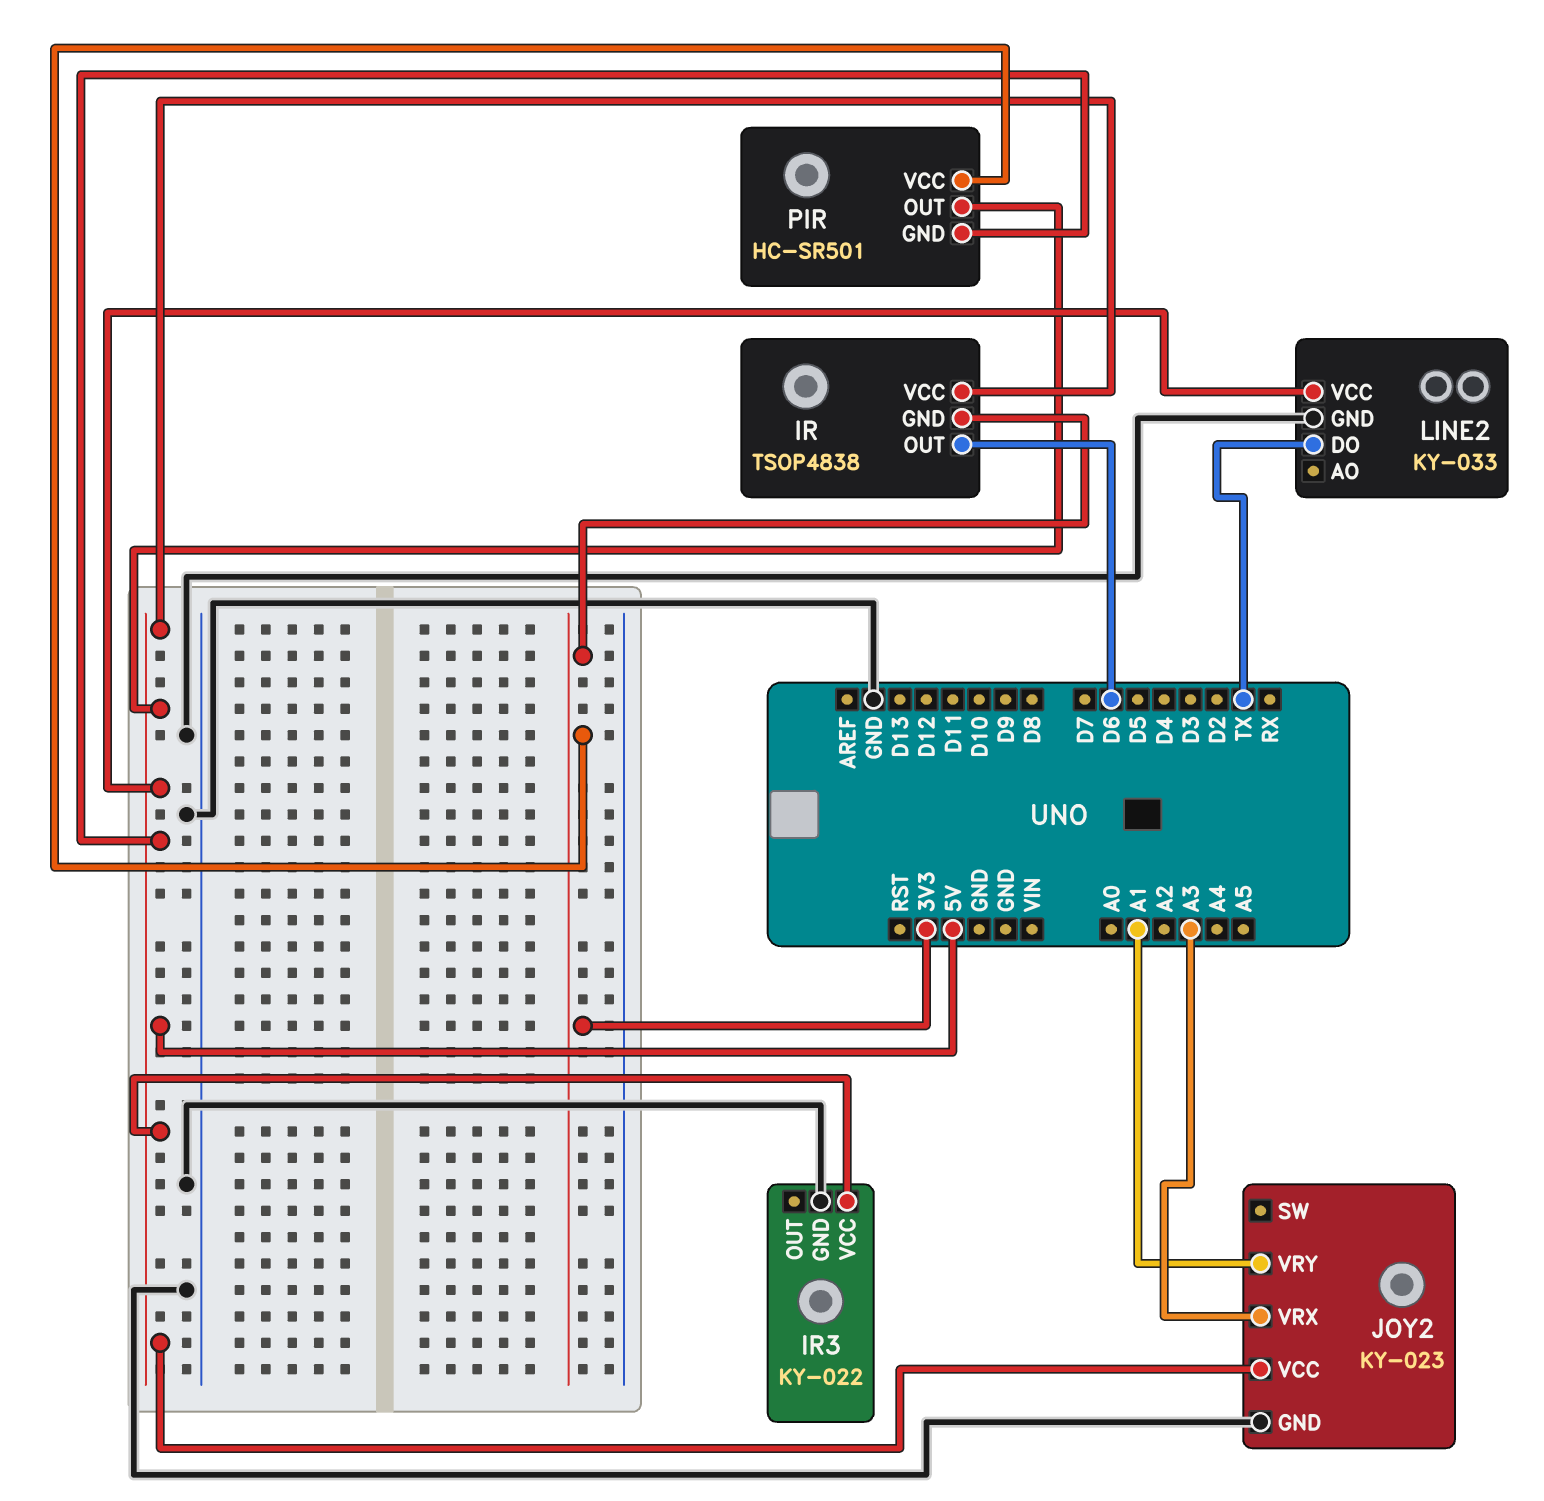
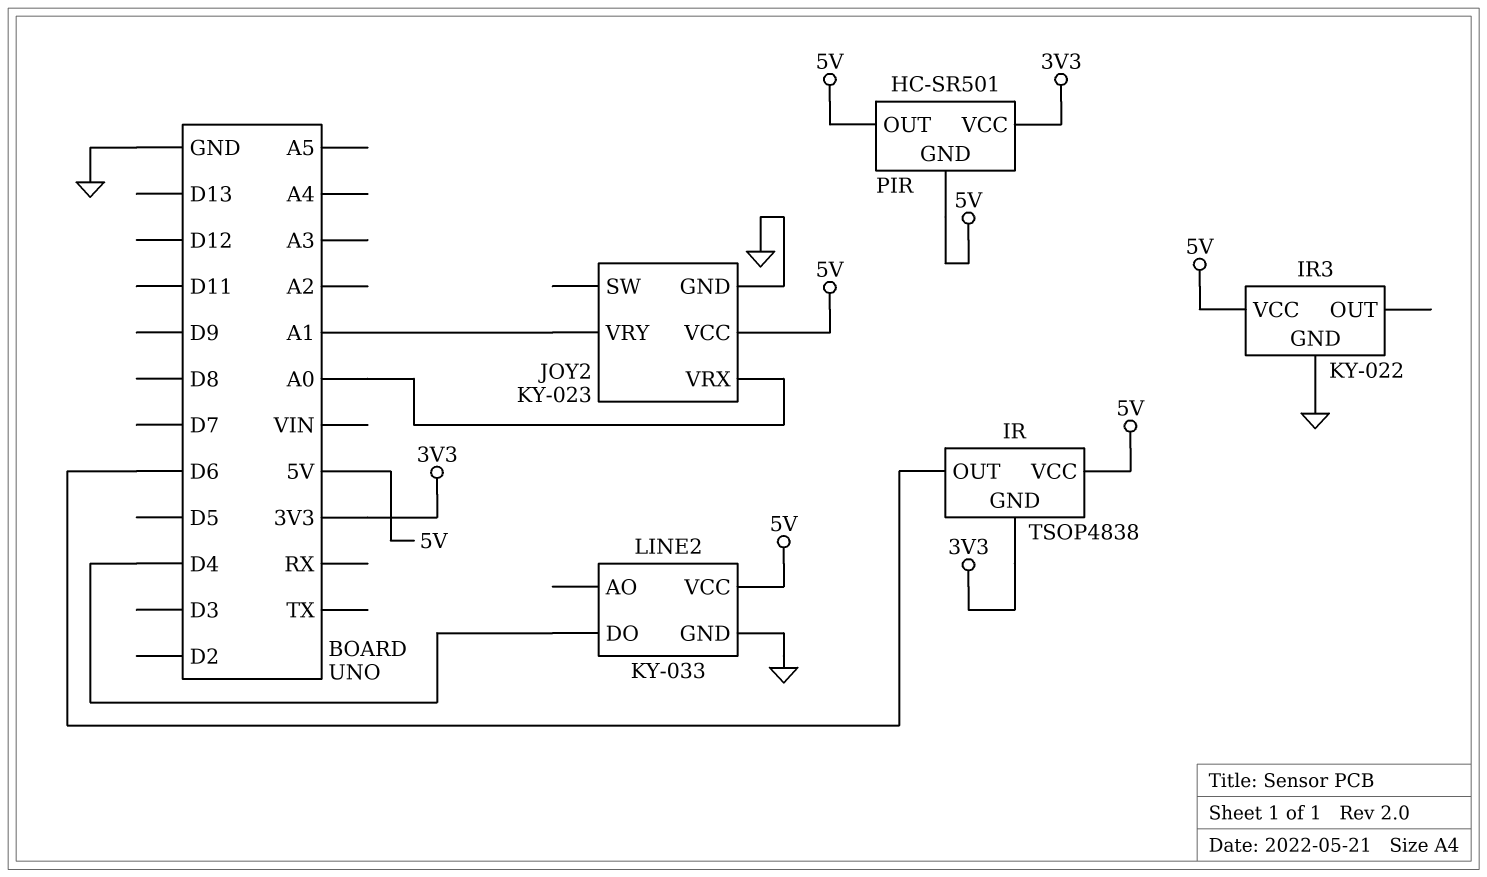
JOY2 pin VRX: A3 -> A0
LINE2 pin DO: TX -> D4

